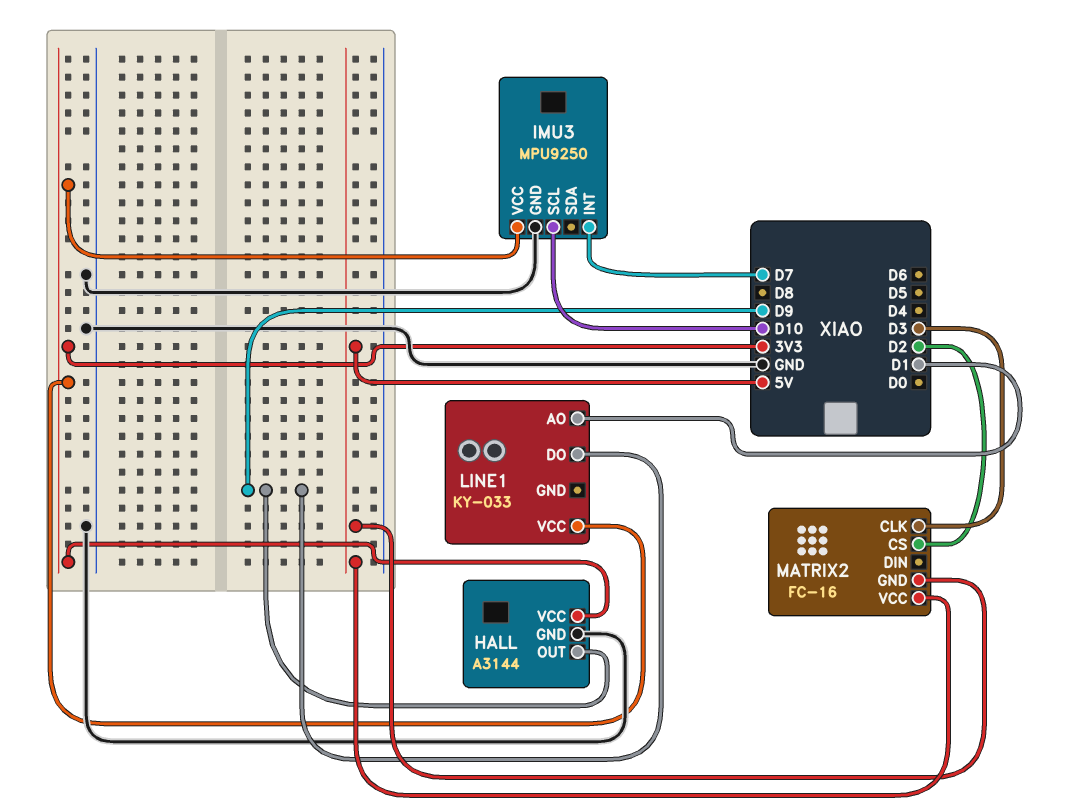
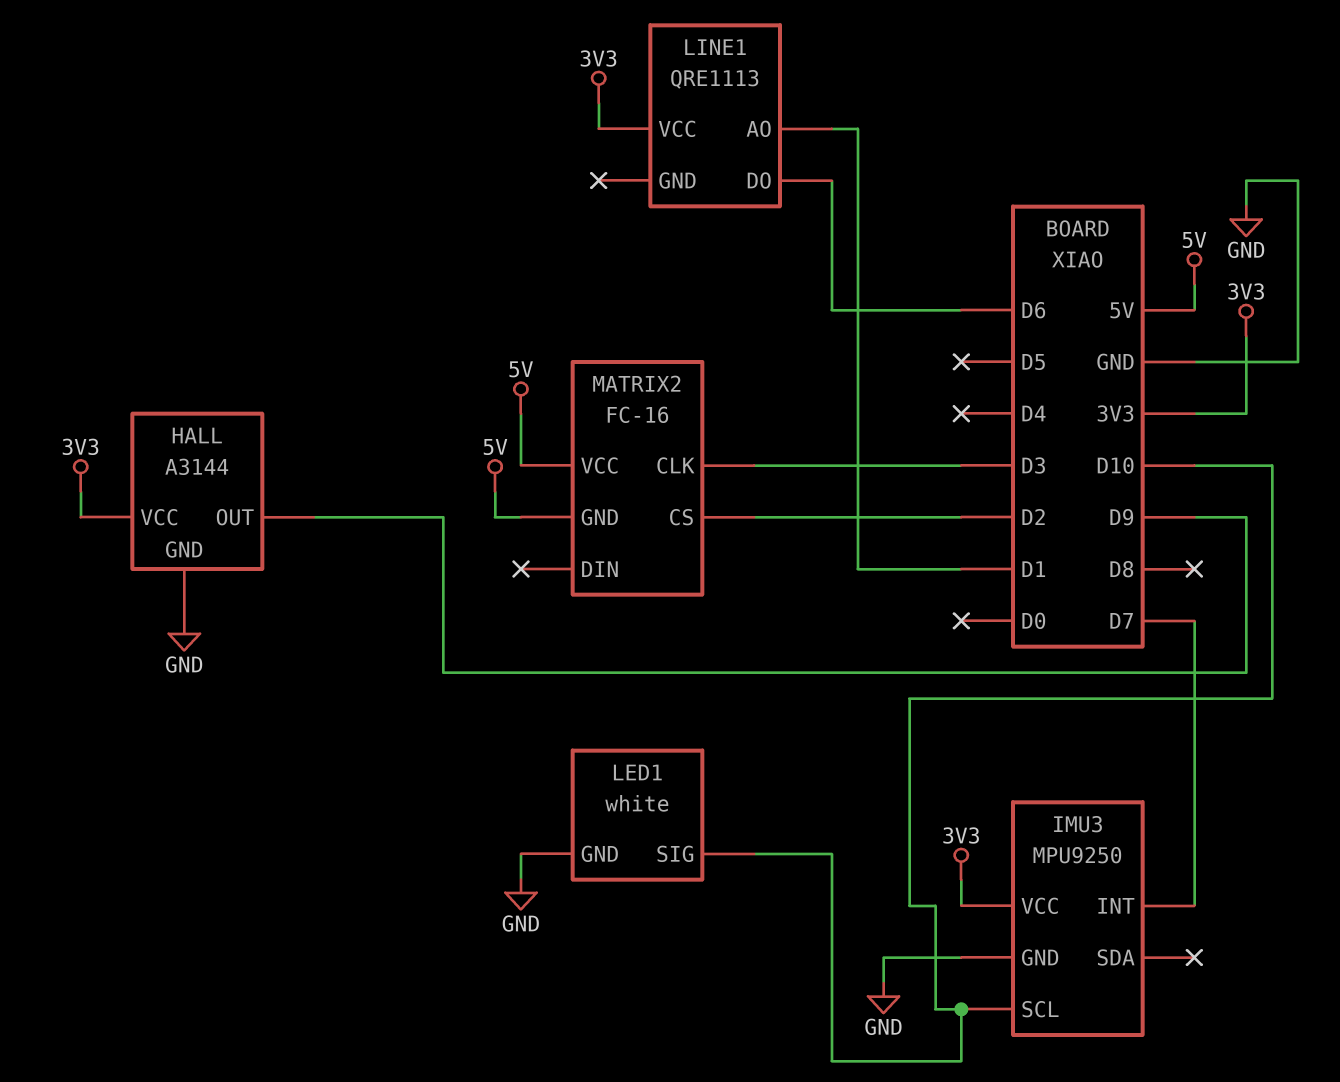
LED1: none -> white
LED1 pin GND: none -> GND
LED1 pin SIG: none -> D10
LINE1: KY-033 -> QRE1113
LINE1 pin DO: D9 -> D6

